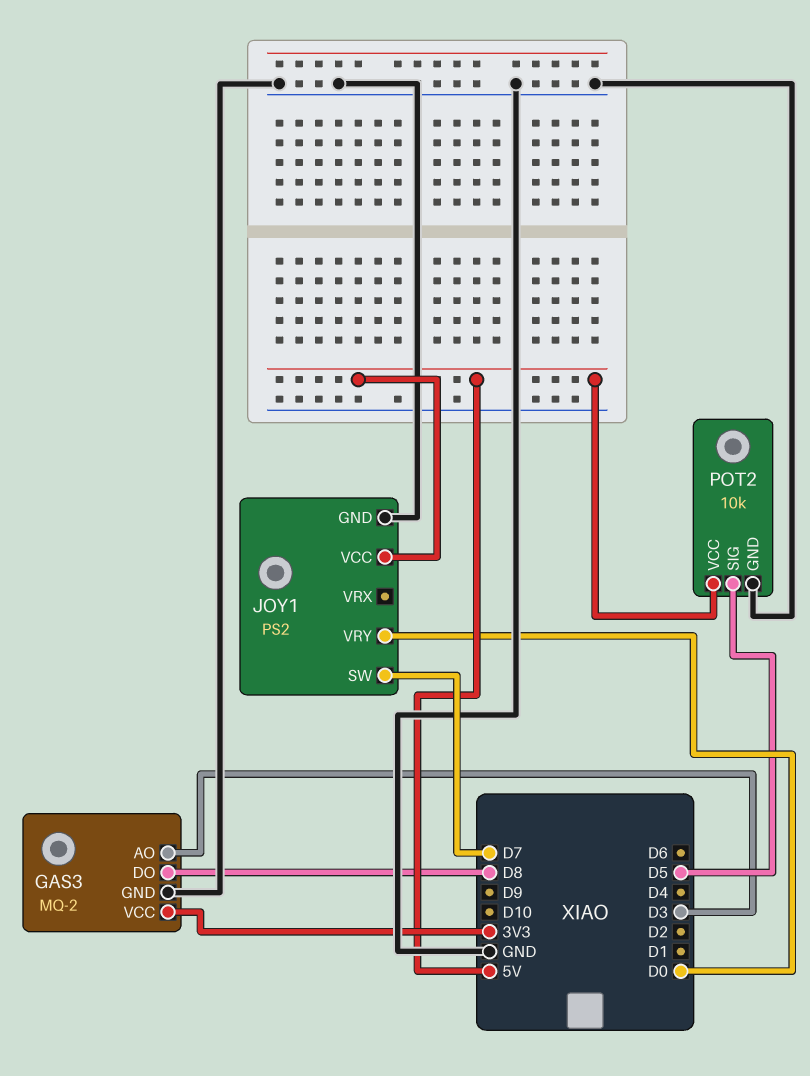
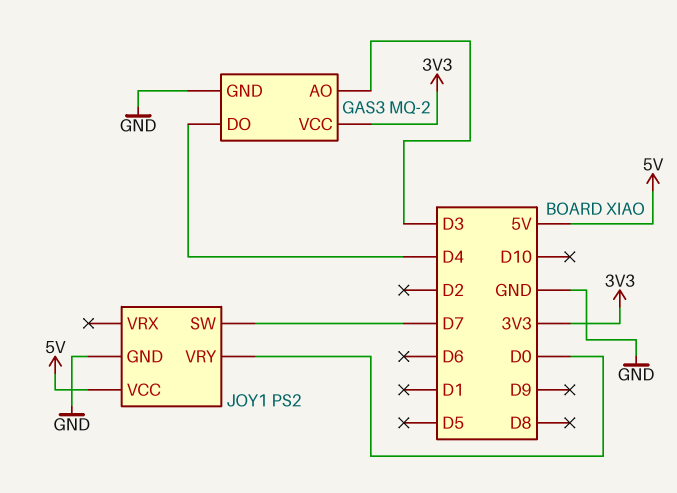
GAS3 pin DO: D8 -> D4
POT2: 10k -> none
POT2 pin GND: GND -> none
POT2 pin SIG: D5 -> none
POT2 pin VCC: 5V -> none

